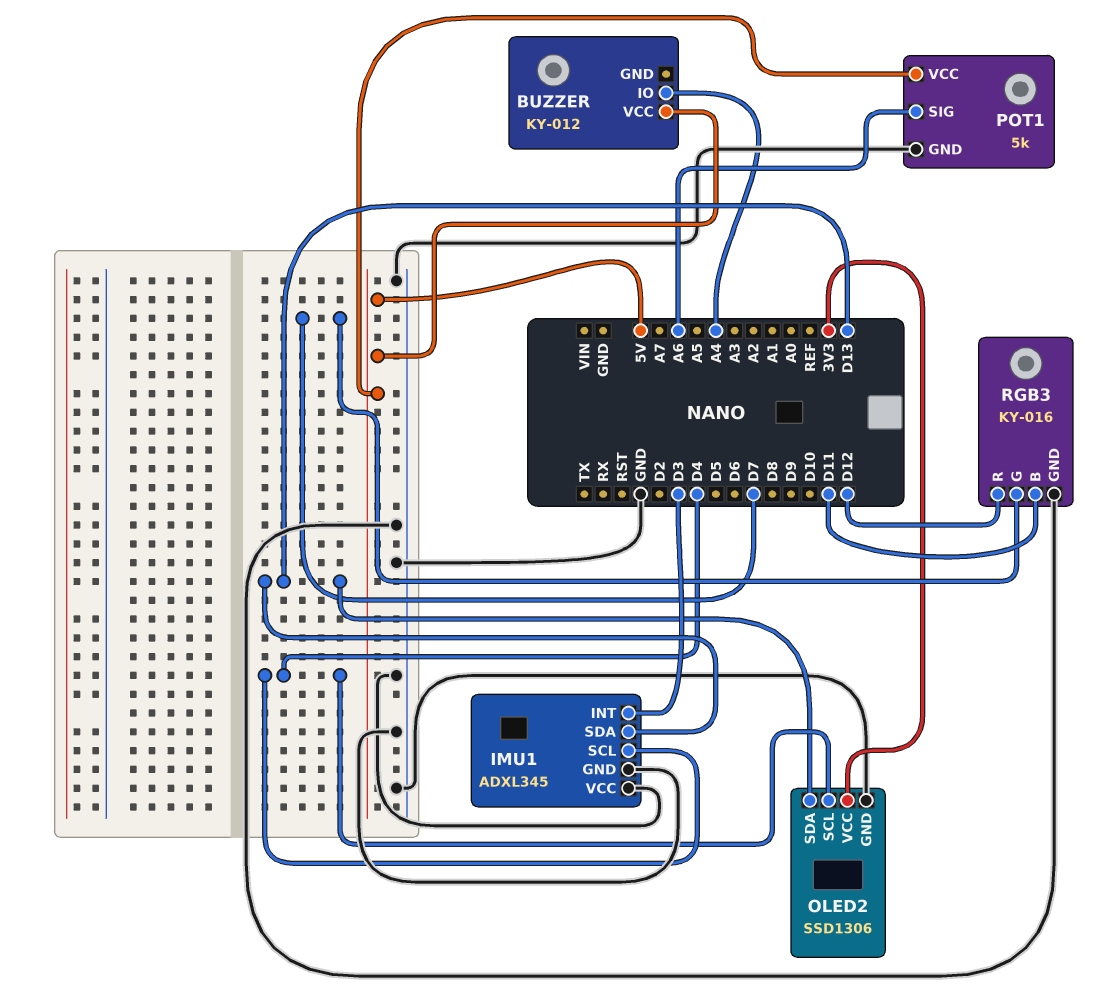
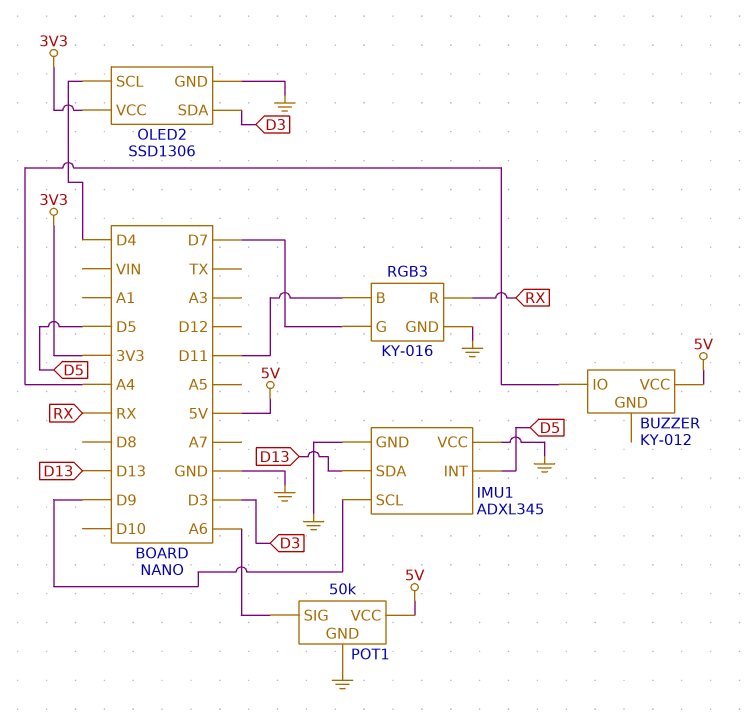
IMU1 pin INT: D3 -> D5
IMU1 pin SCL: D4 -> D9
OLED2 pin SDA: D13 -> D3
POT1: 5k -> 50k
RGB3 pin R: D12 -> RX

